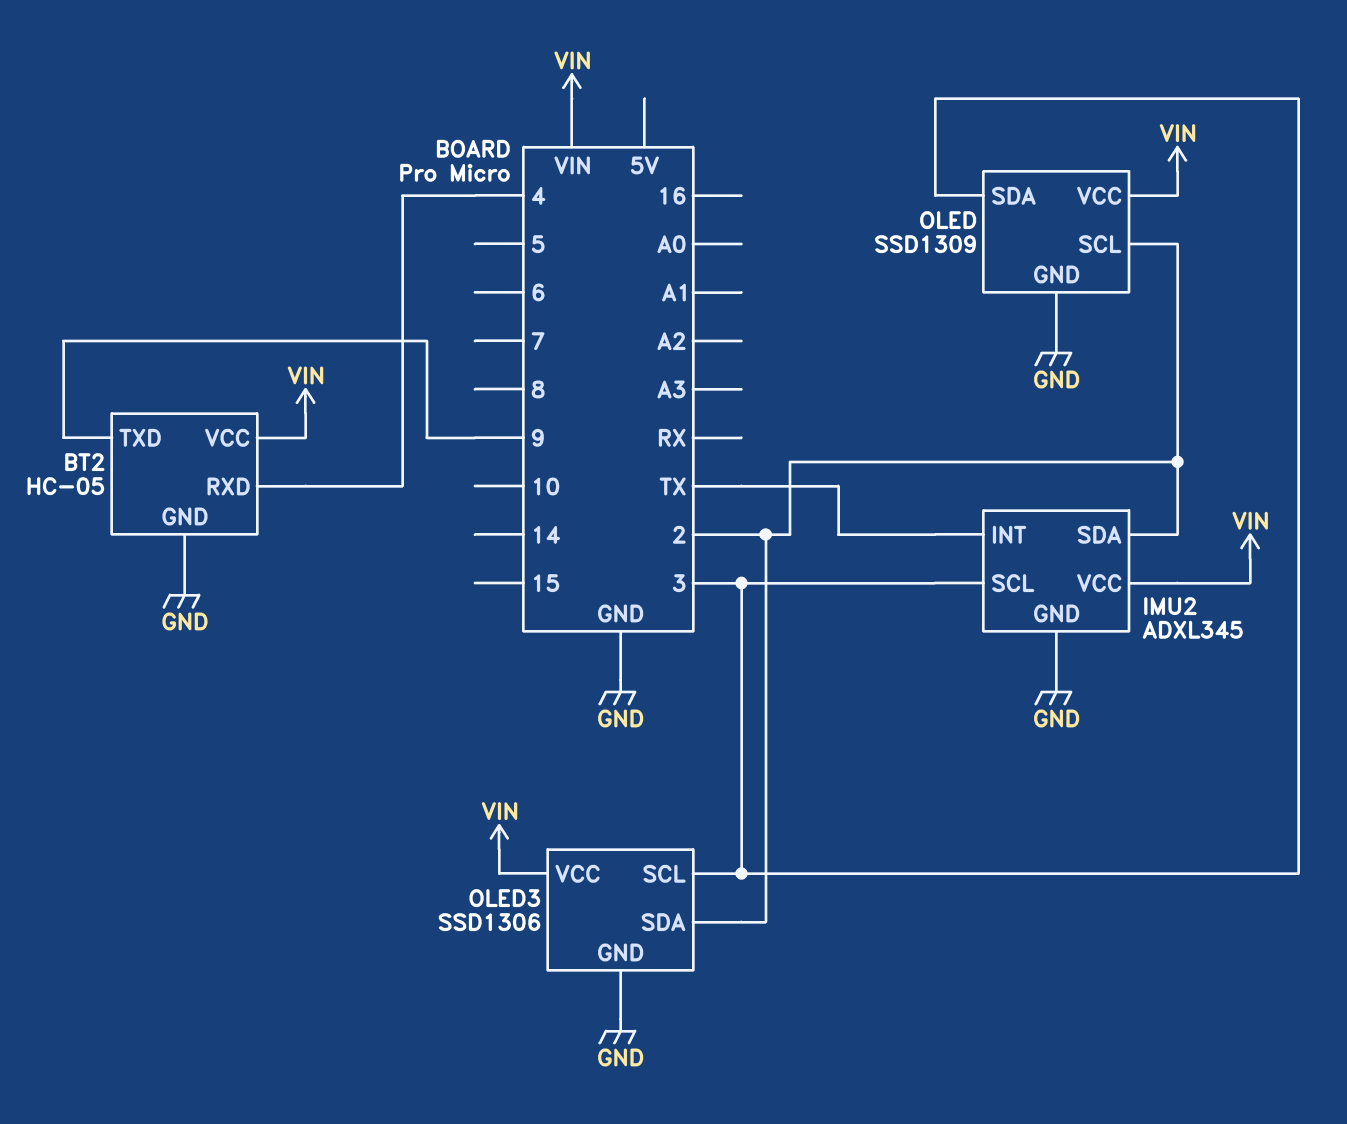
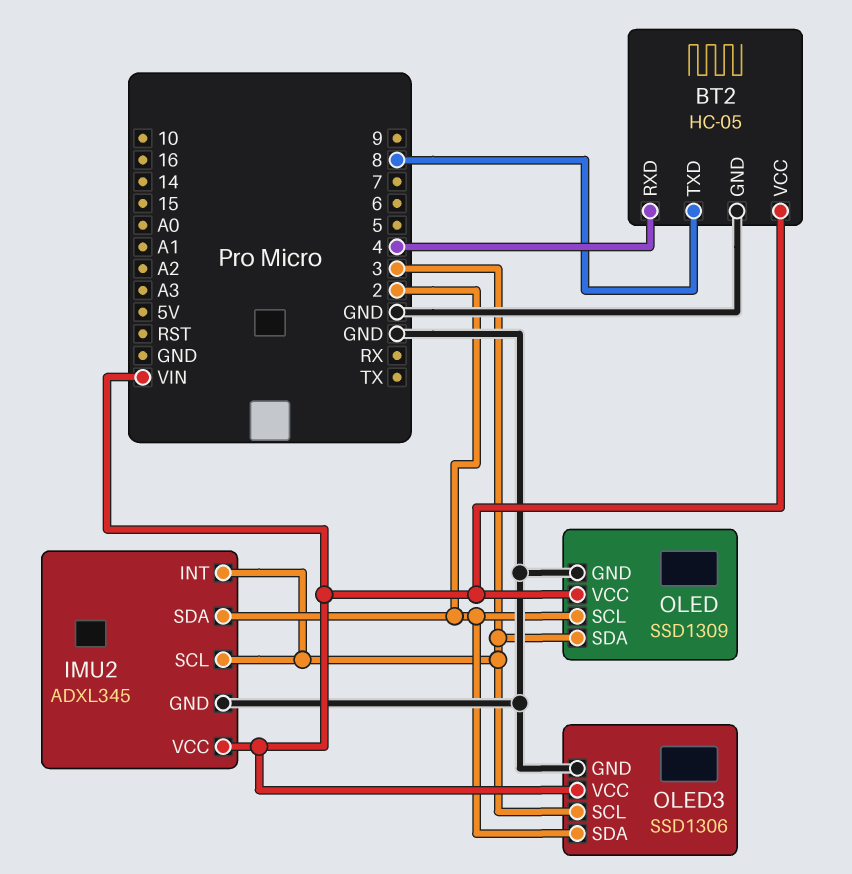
BT2 pin TXD: 9 -> 8
IMU2 pin INT: TX -> 3

